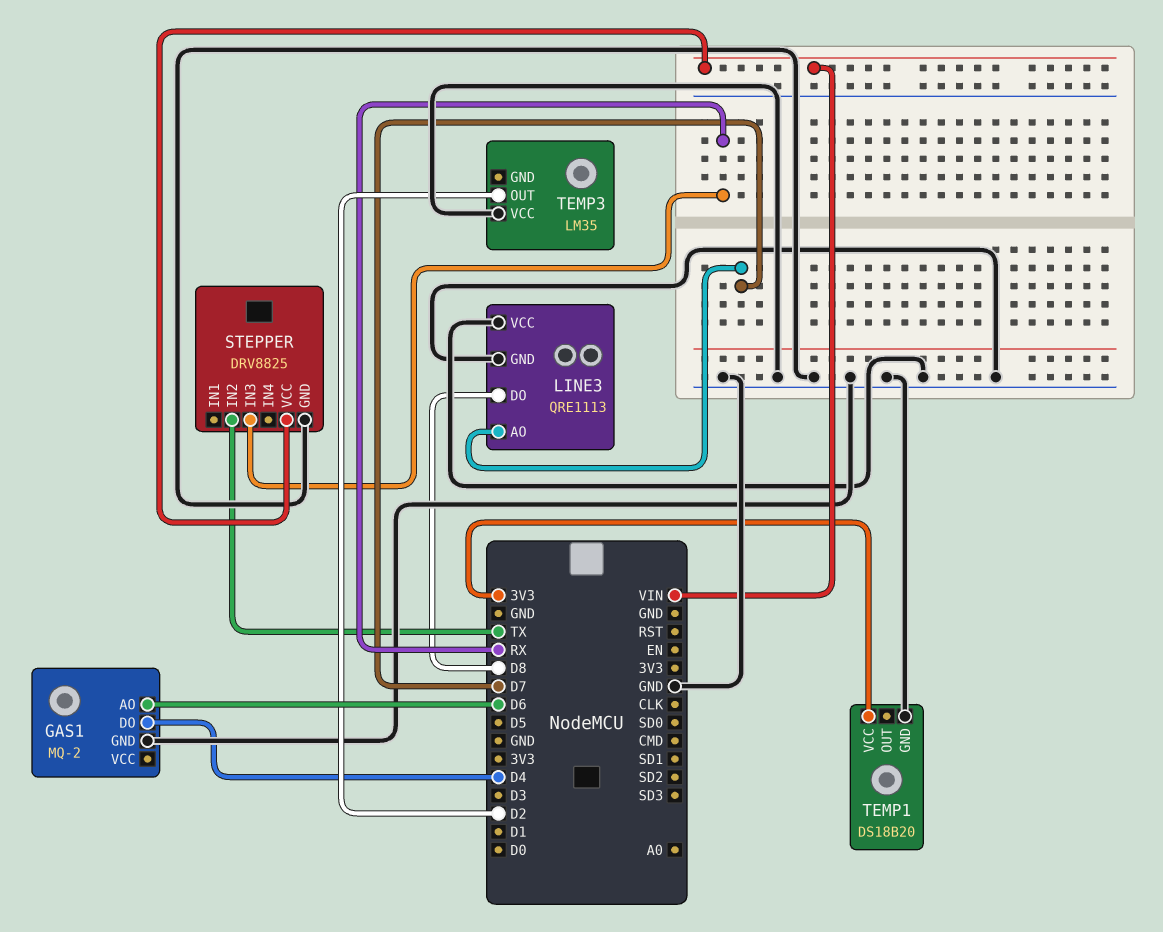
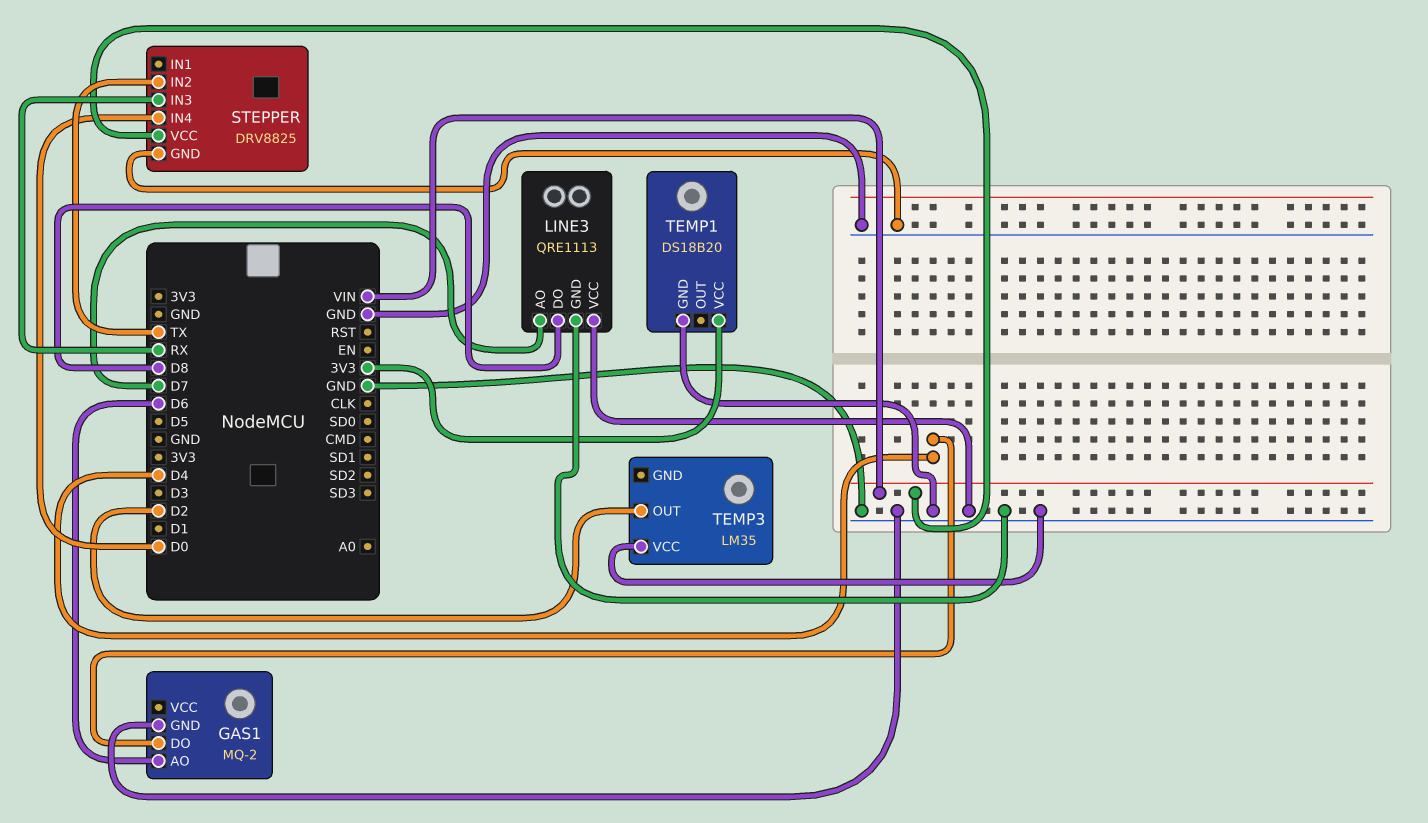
STEPPER pin IN4: none -> D0

